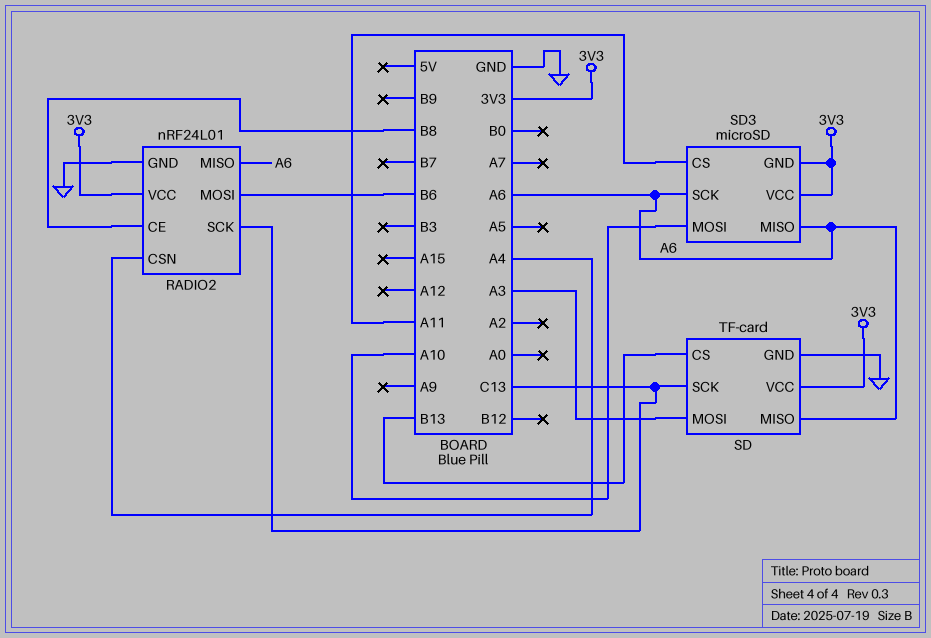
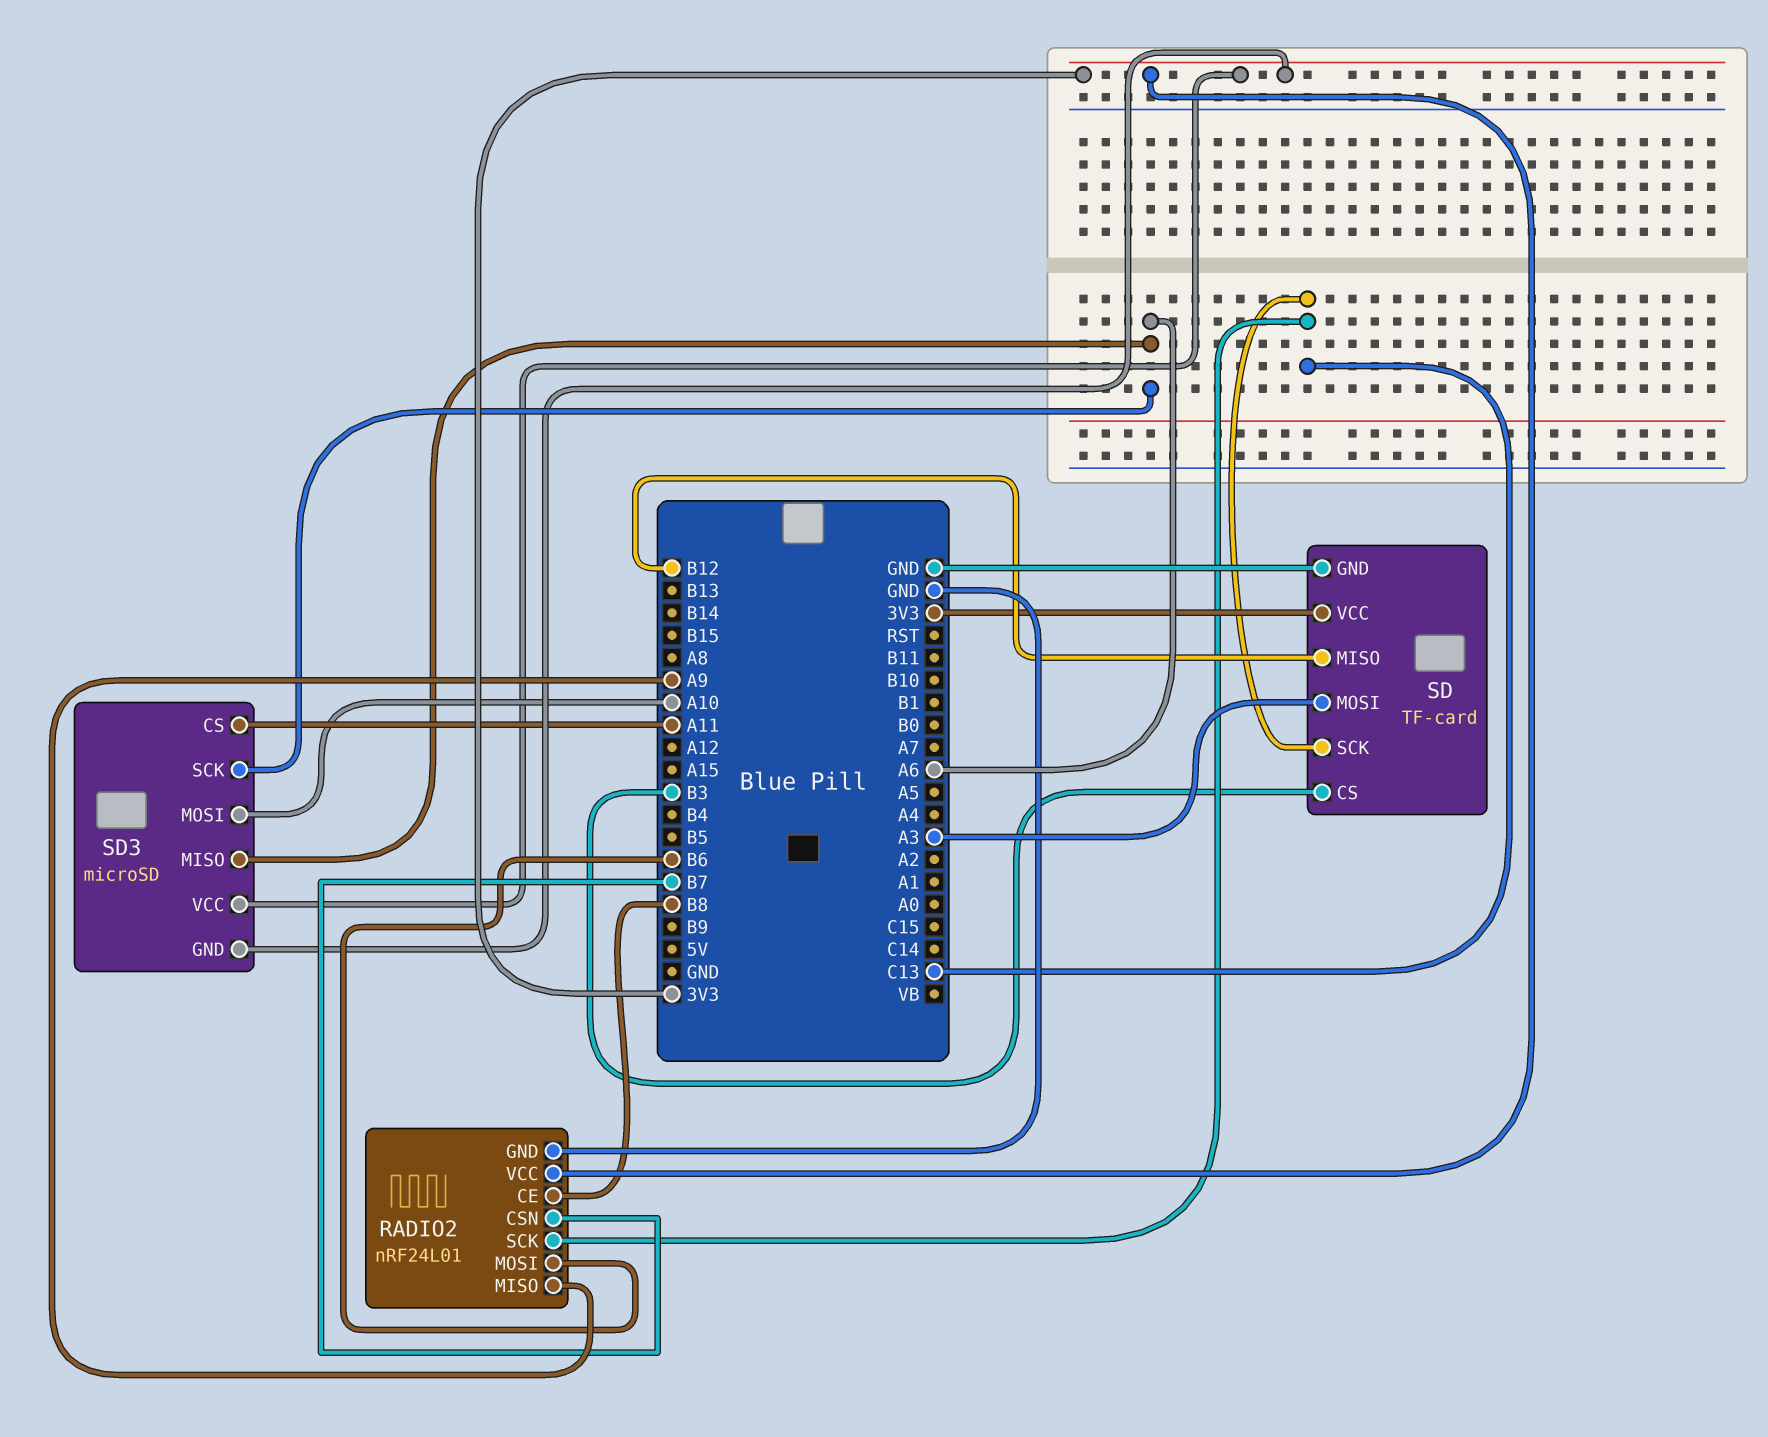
RADIO2 pin CSN: A4 -> B7
RADIO2 pin MISO: A6 -> A9
SD pin CS: B13 -> B3
SD pin MISO: A6 -> B12

